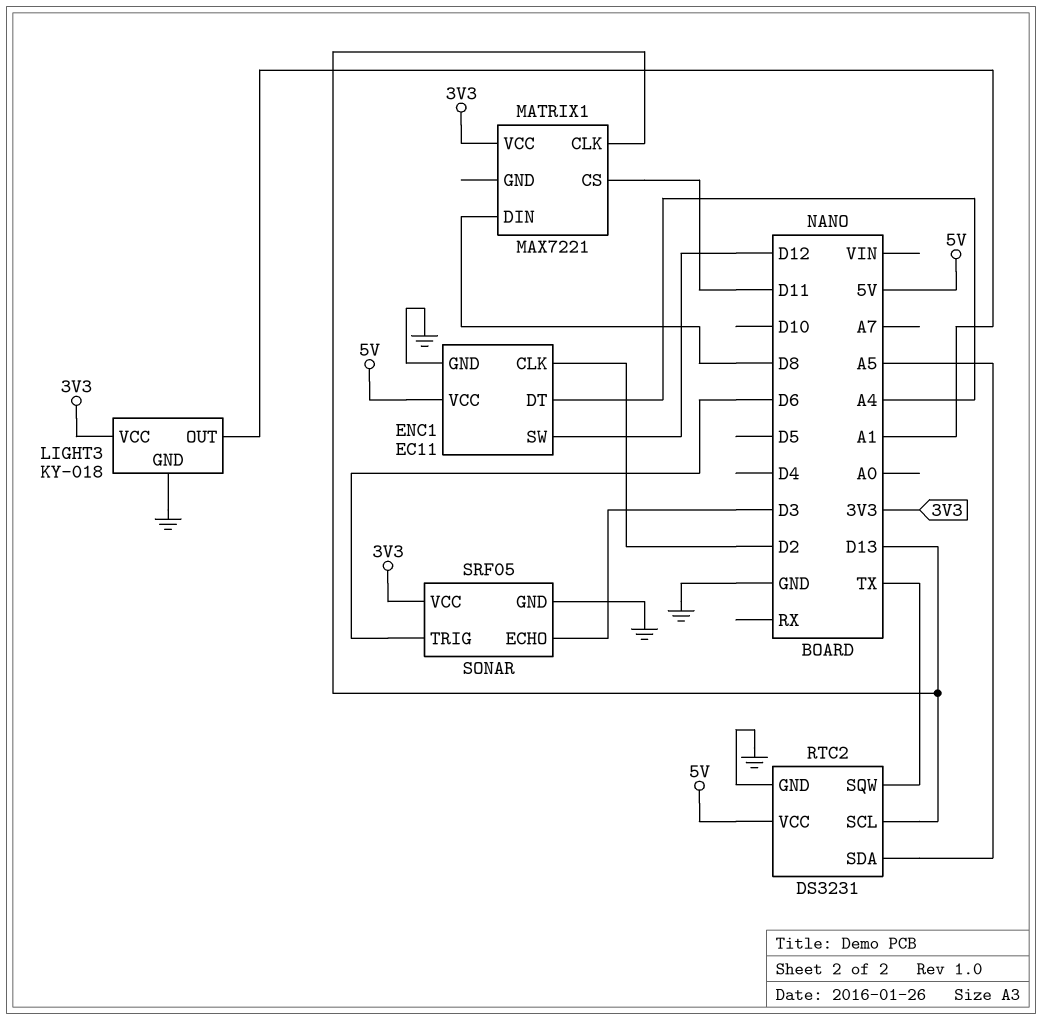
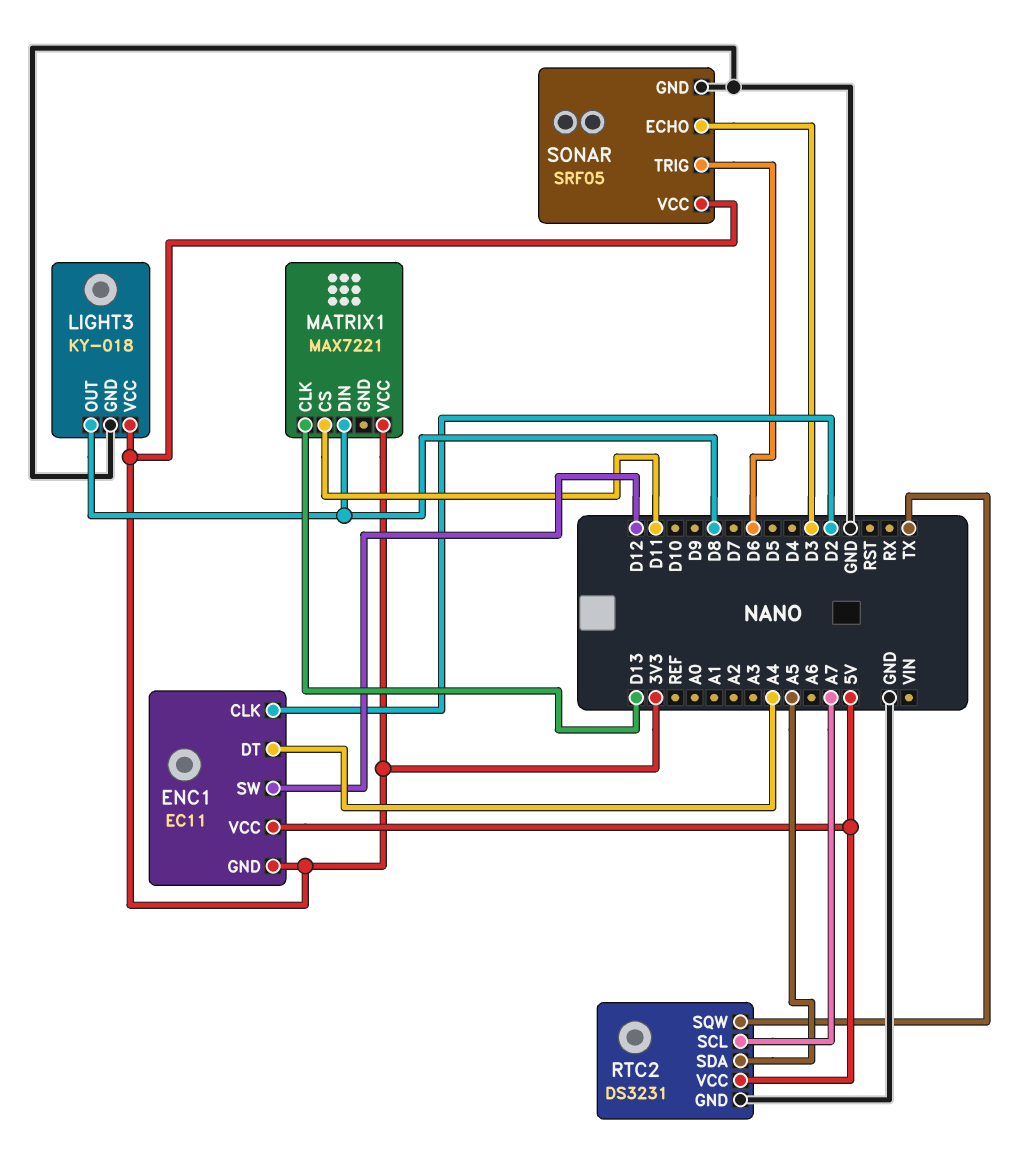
ENC1 pin GND: GND -> 3V3
LIGHT3 pin OUT: A1 -> D8
RTC2 pin SCL: D13 -> A7

